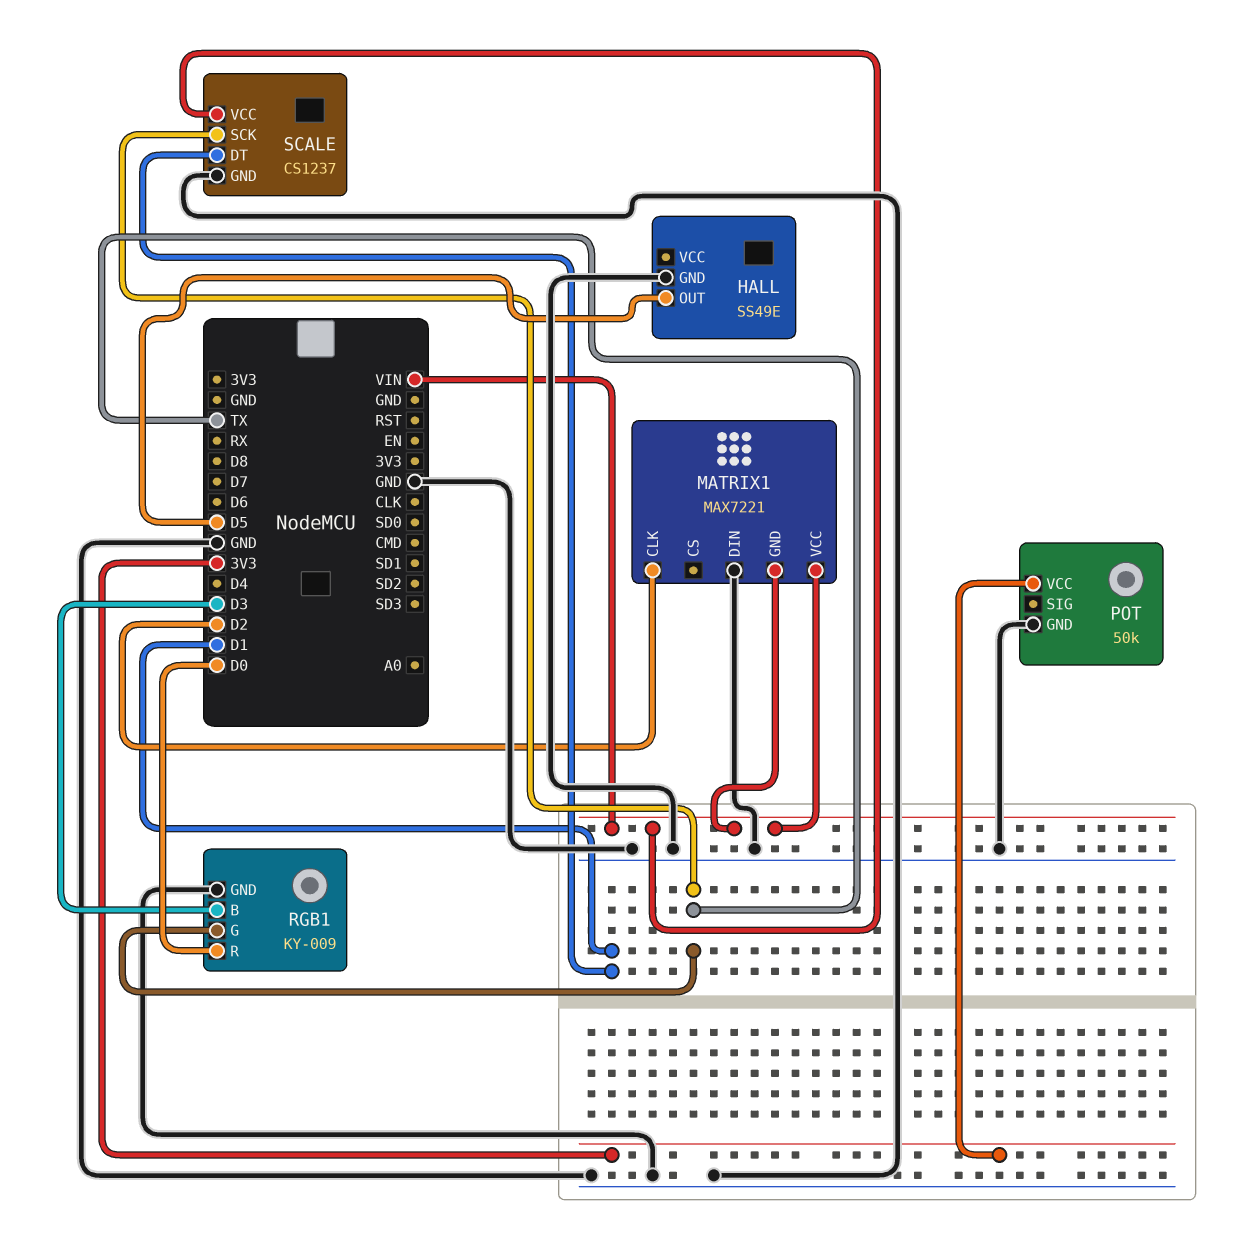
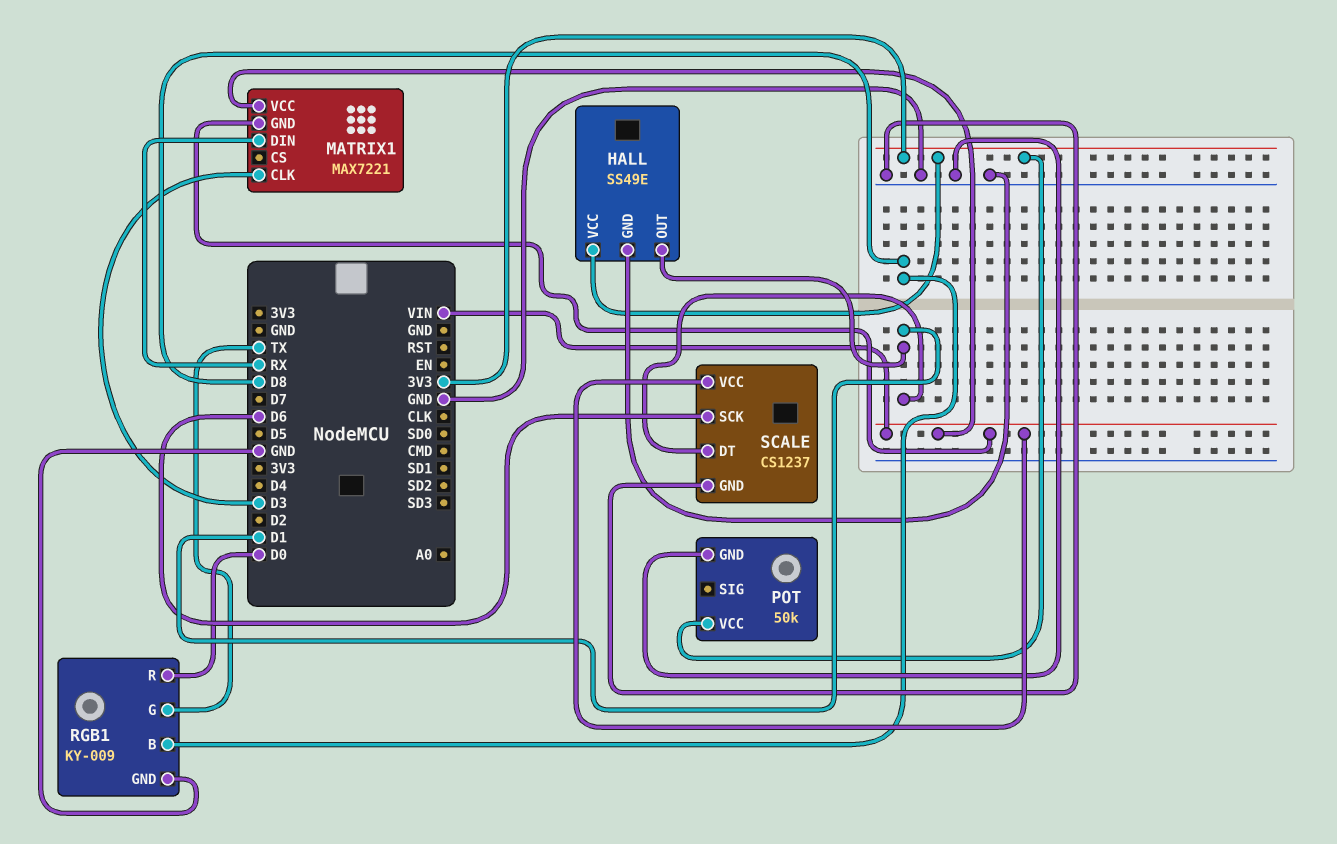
HALL pin OUT: D5 -> D1
HALL pin VCC: none -> 3V3
MATRIX1 pin CLK: D2 -> D3
MATRIX1 pin DIN: GND -> RX
RGB1 pin B: D3 -> D8
SCALE pin SCK: TX -> D6

